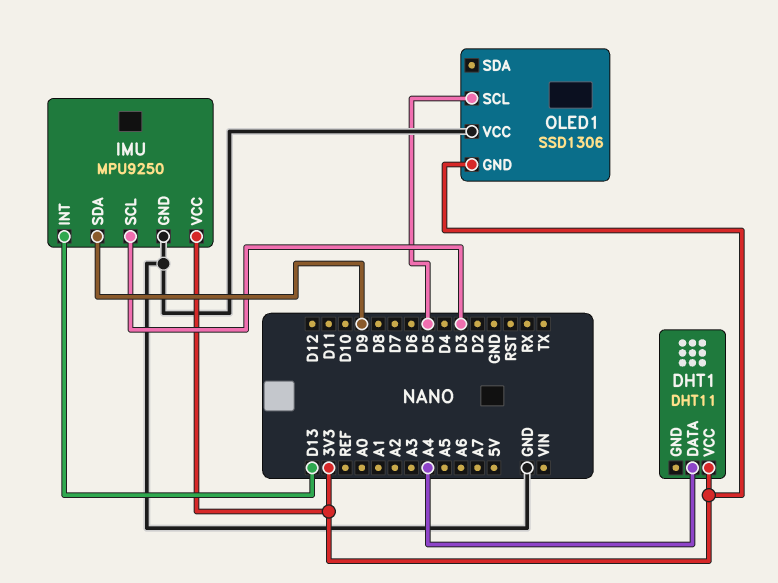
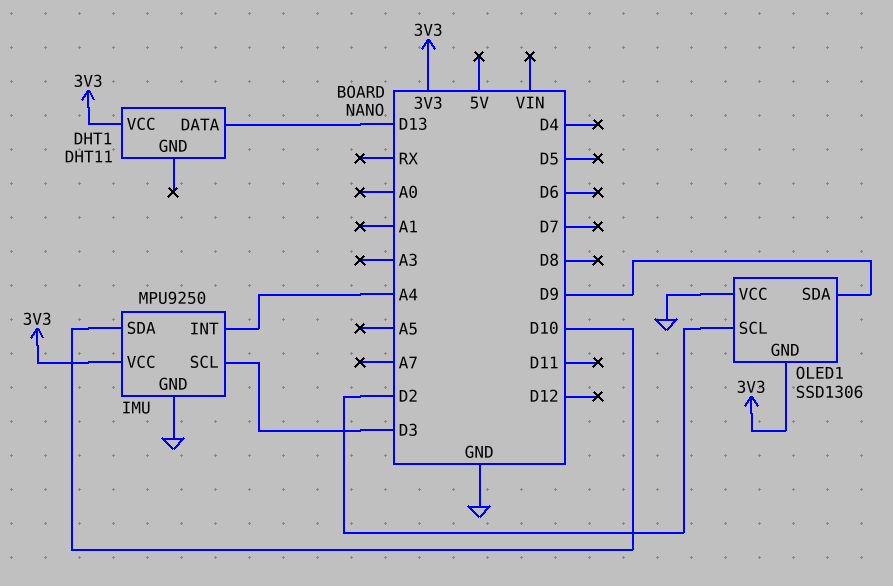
DHT1 pin DATA: A4 -> D13
IMU pin INT: D13 -> A4
IMU pin SDA: D9 -> D10
OLED1 pin SCL: D5 -> D2
OLED1 pin SDA: none -> D9

